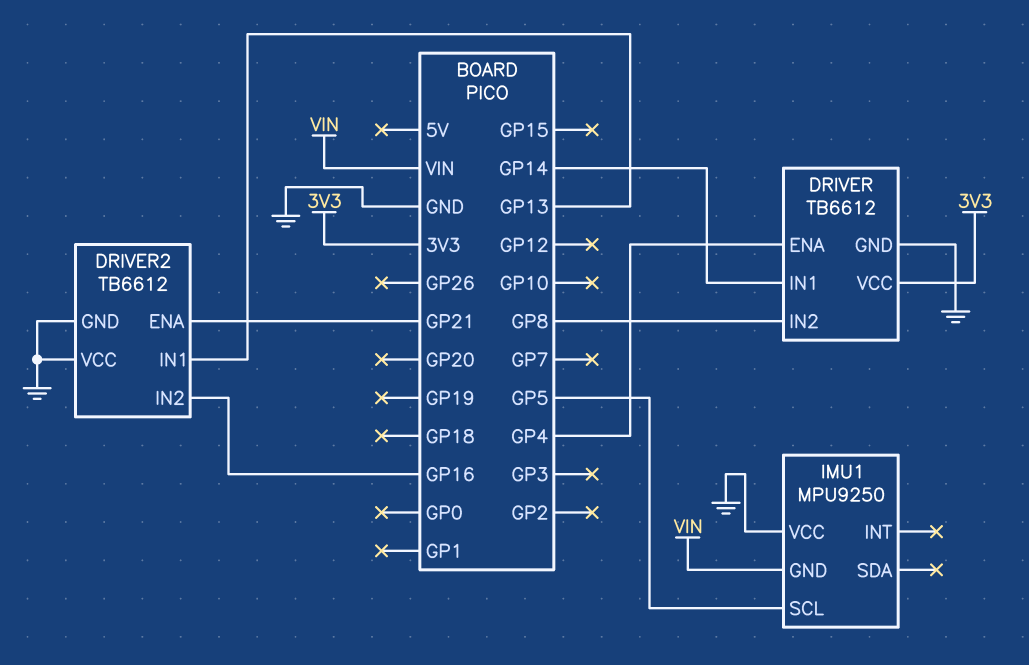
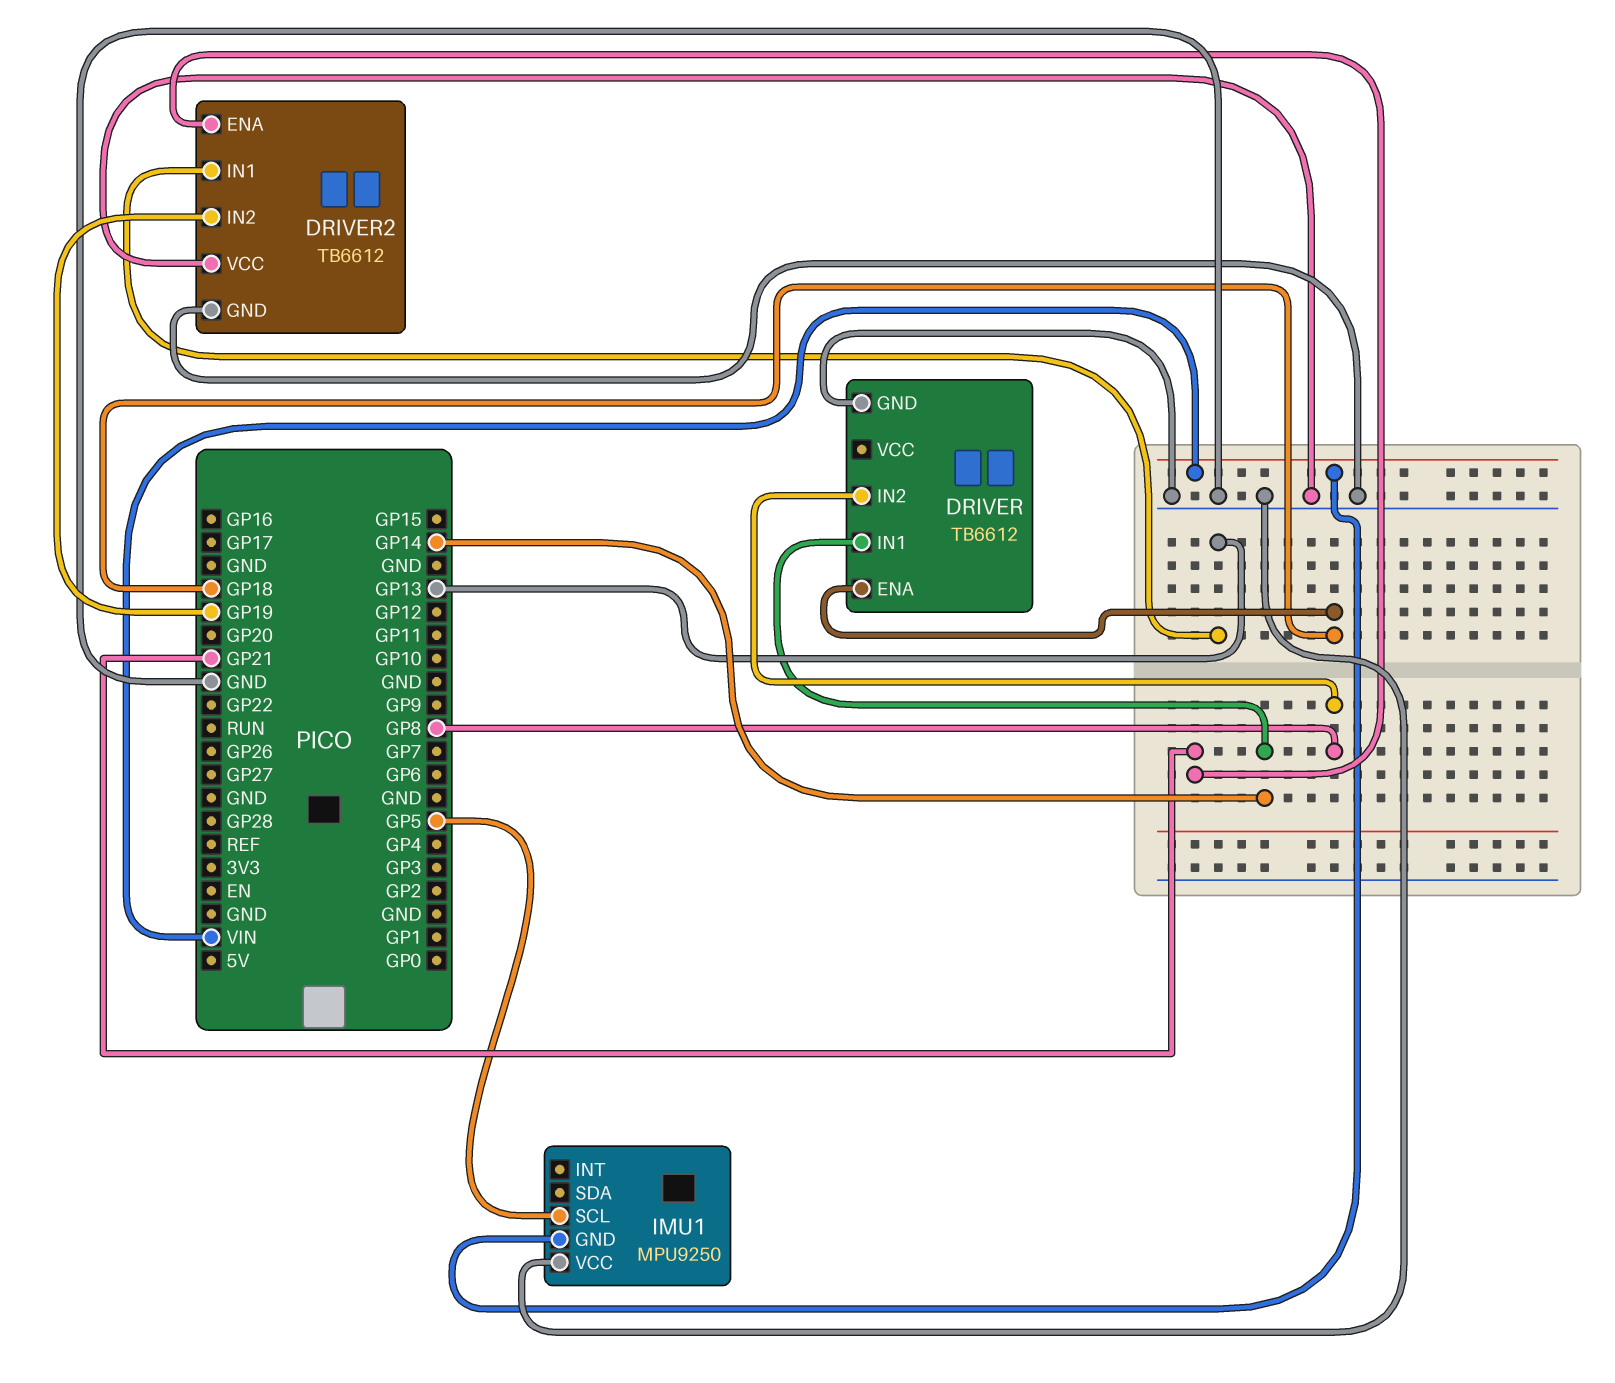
DRIVER pin ENA: GP4 -> GP18
DRIVER pin VCC: 3V3 -> none
DRIVER2 pin IN2: GP16 -> GP19

